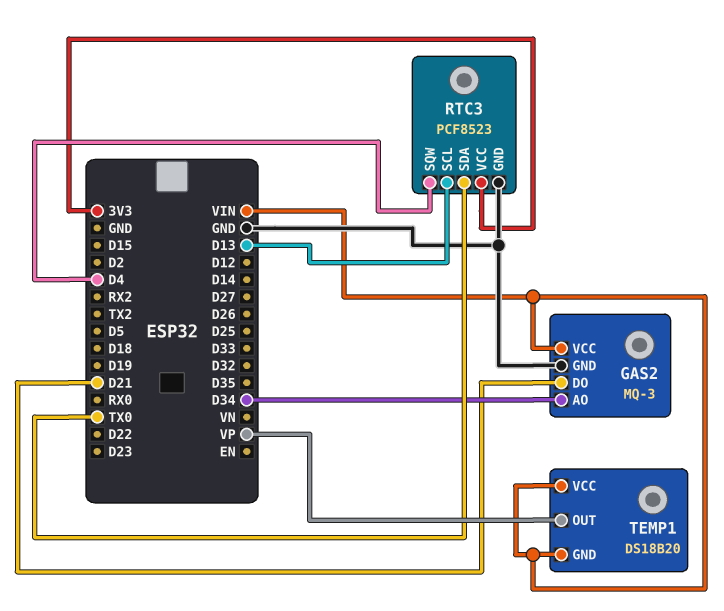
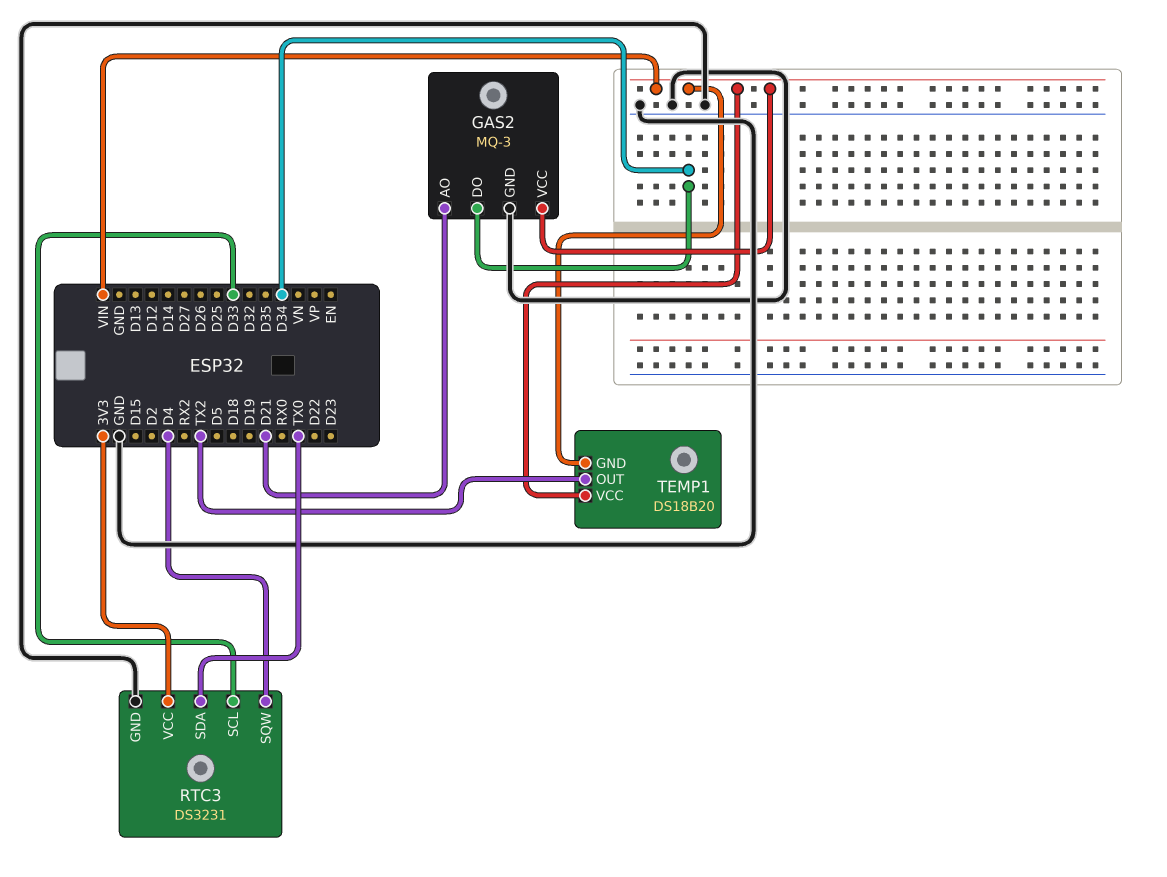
GAS2 pin AO: D34 -> D21
GAS2 pin DO: D21 -> D34
RTC3: PCF8523 -> DS3231
RTC3 pin SCL: D13 -> D33
TEMP1 pin OUT: VP -> TX2

